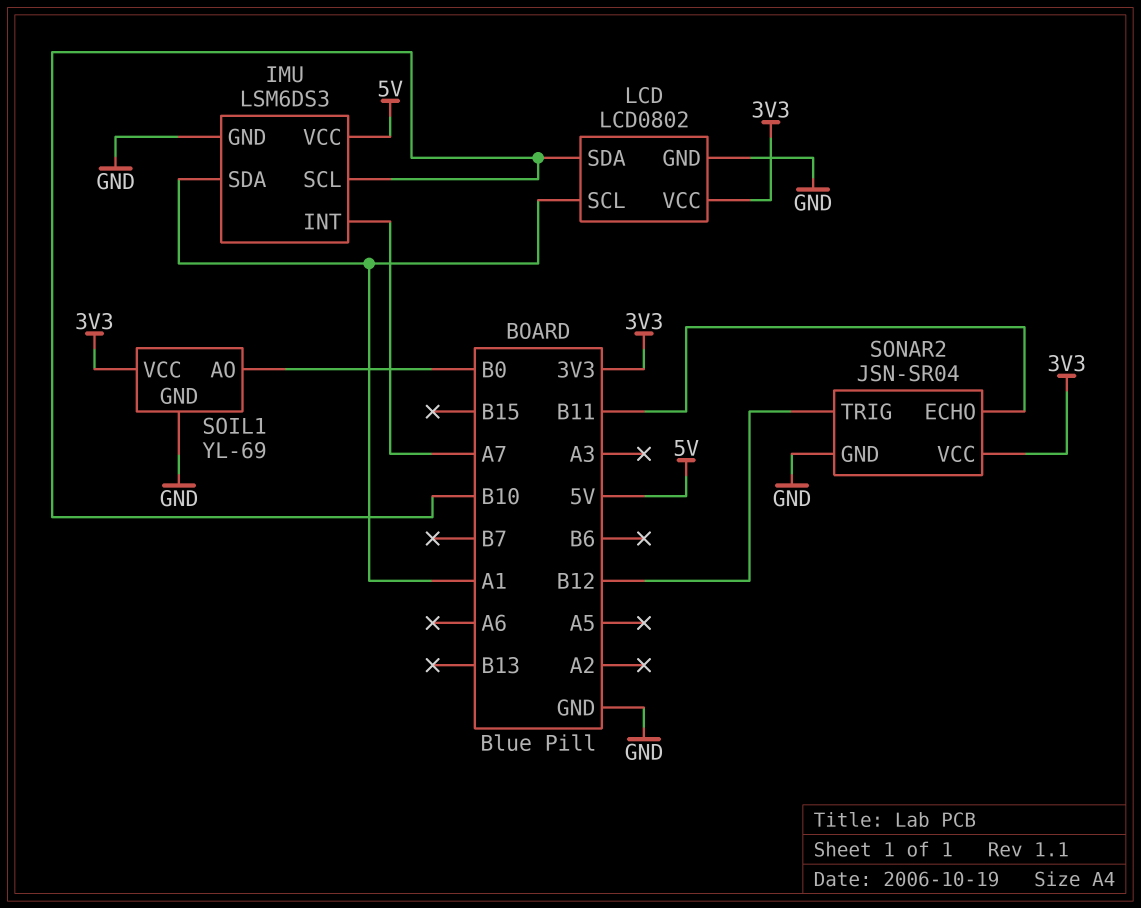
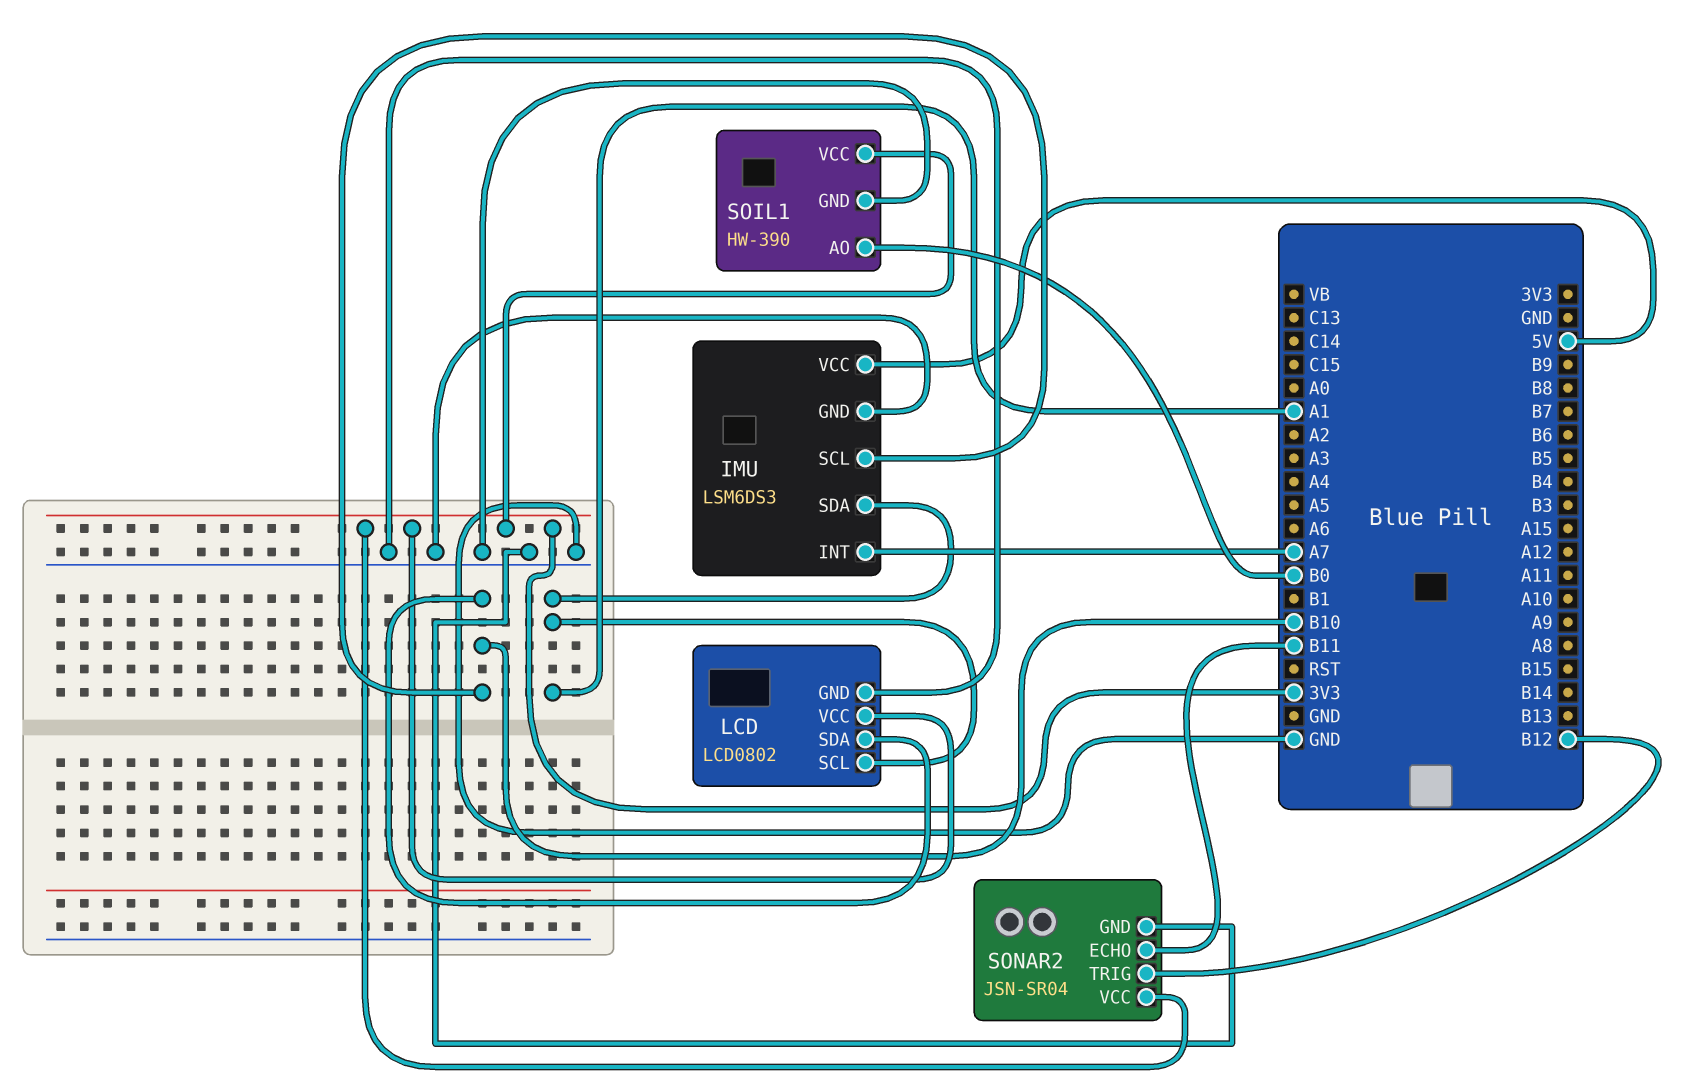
SOIL1: YL-69 -> HW-390

